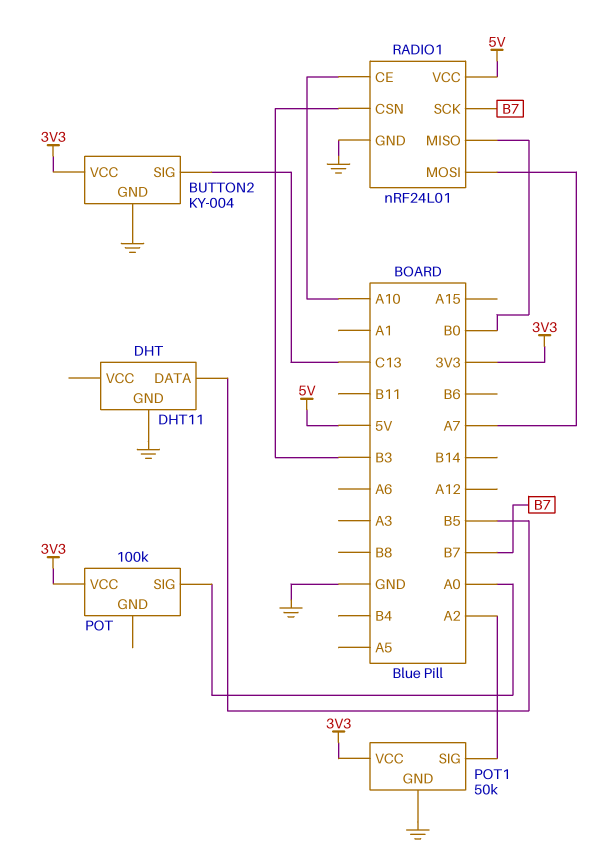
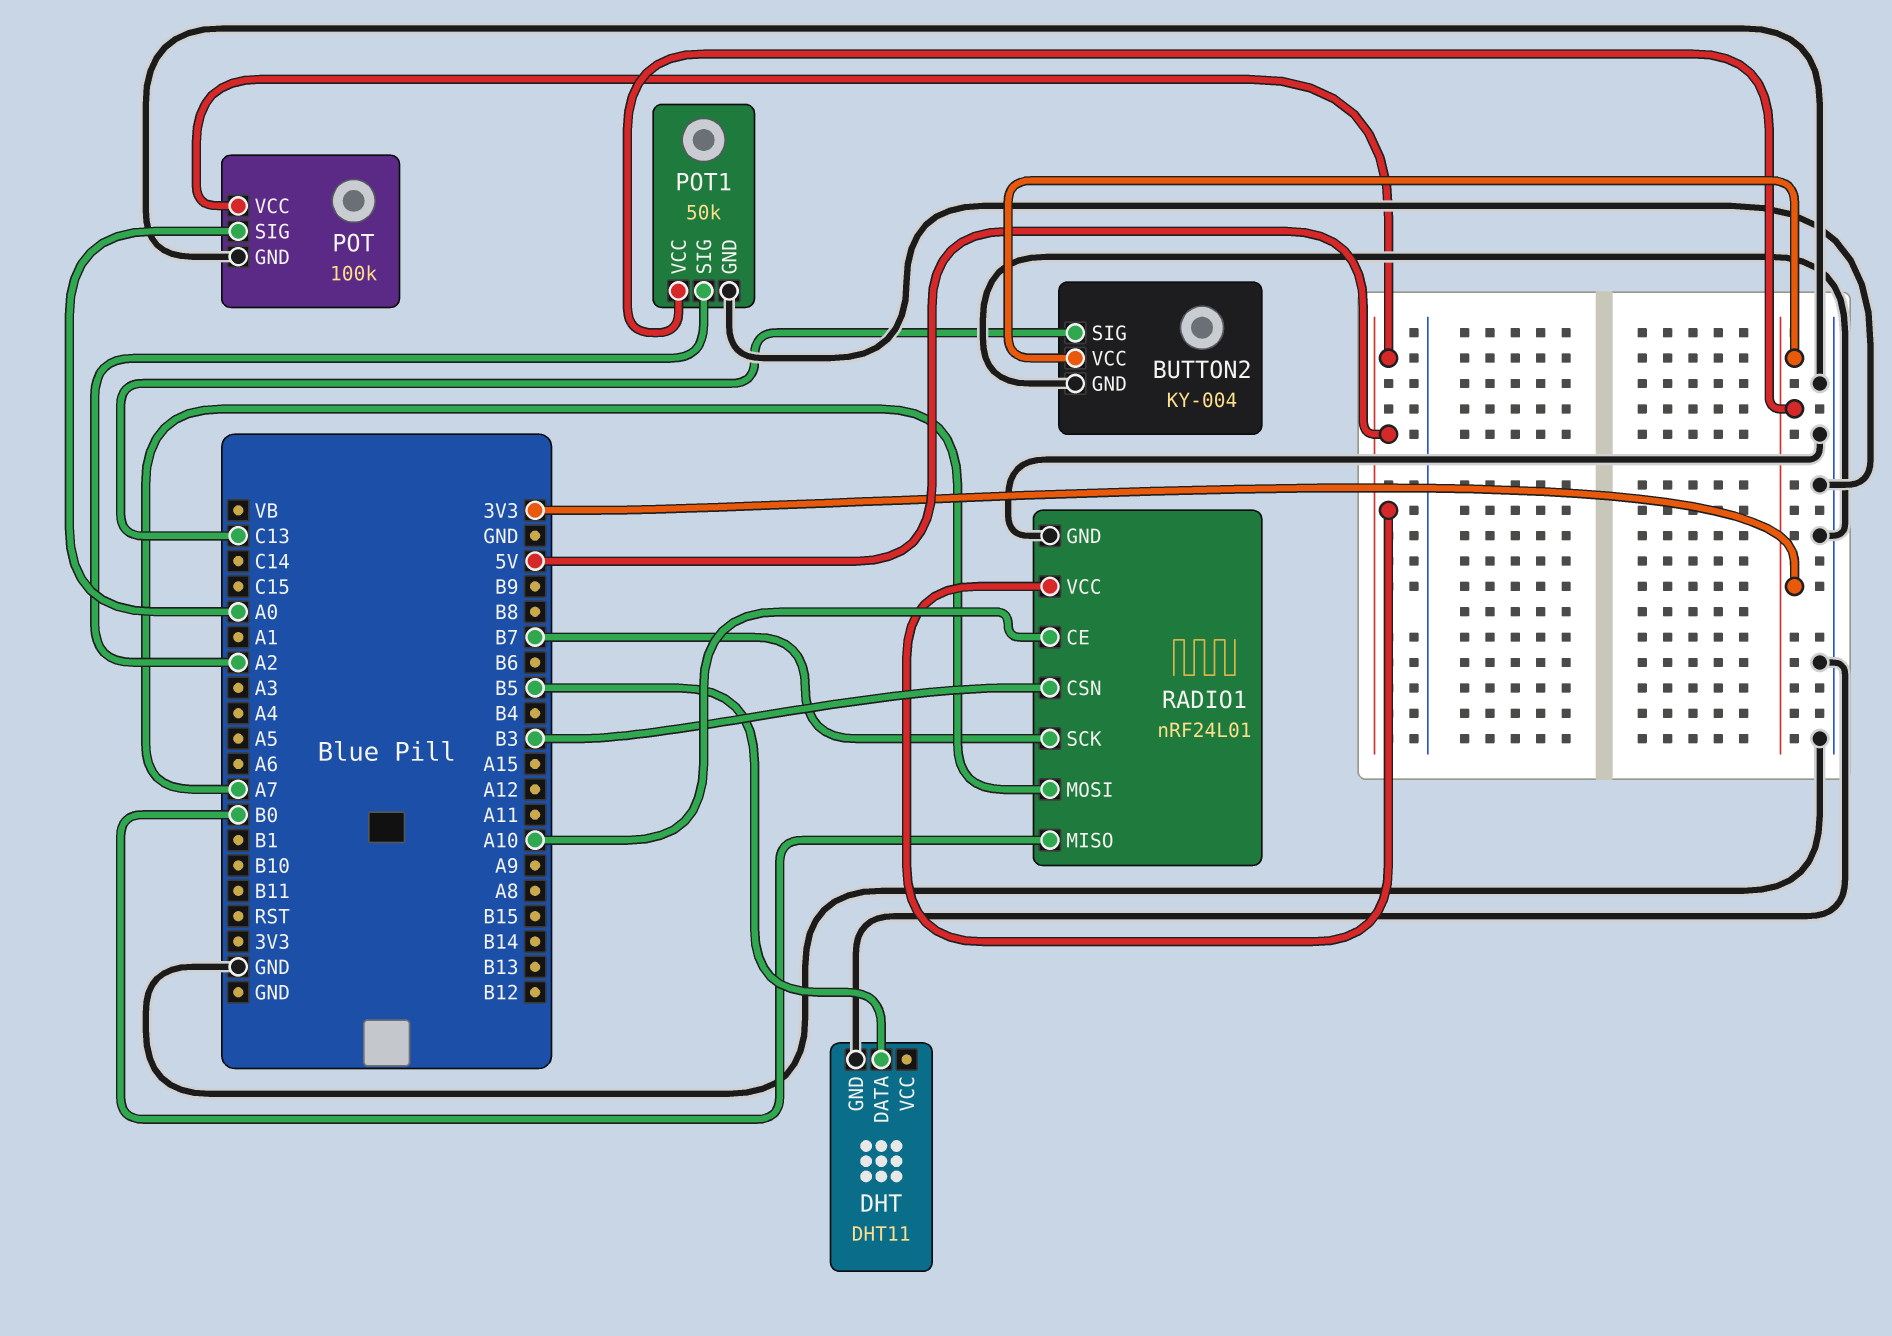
POT pin GND: none -> GND
POT pin VCC: 3V3 -> 5V

